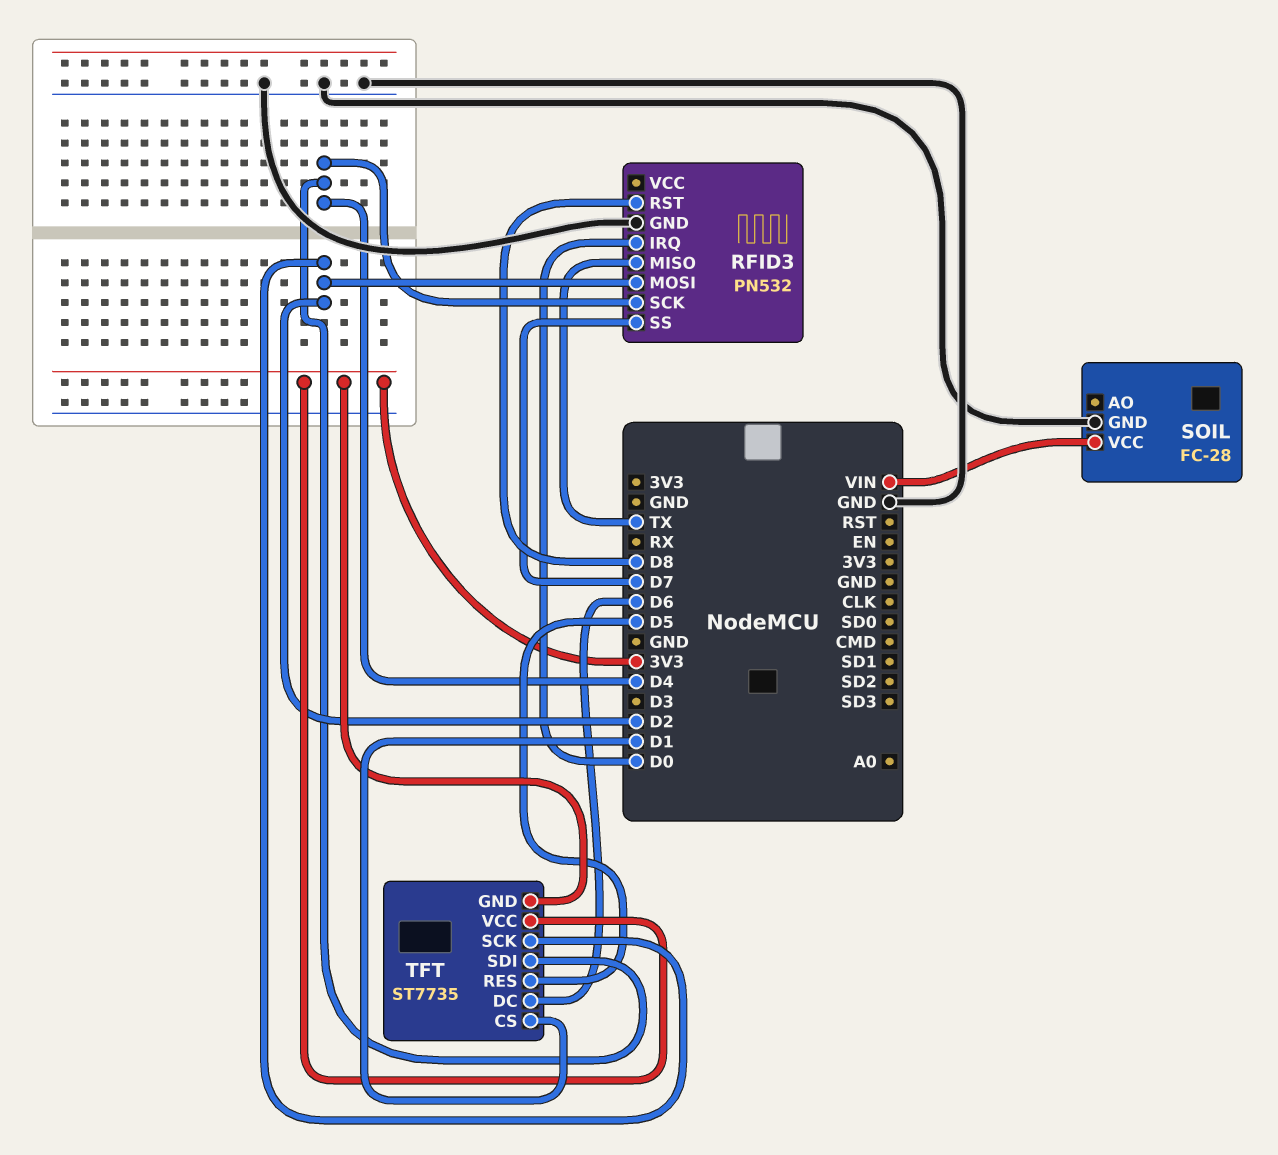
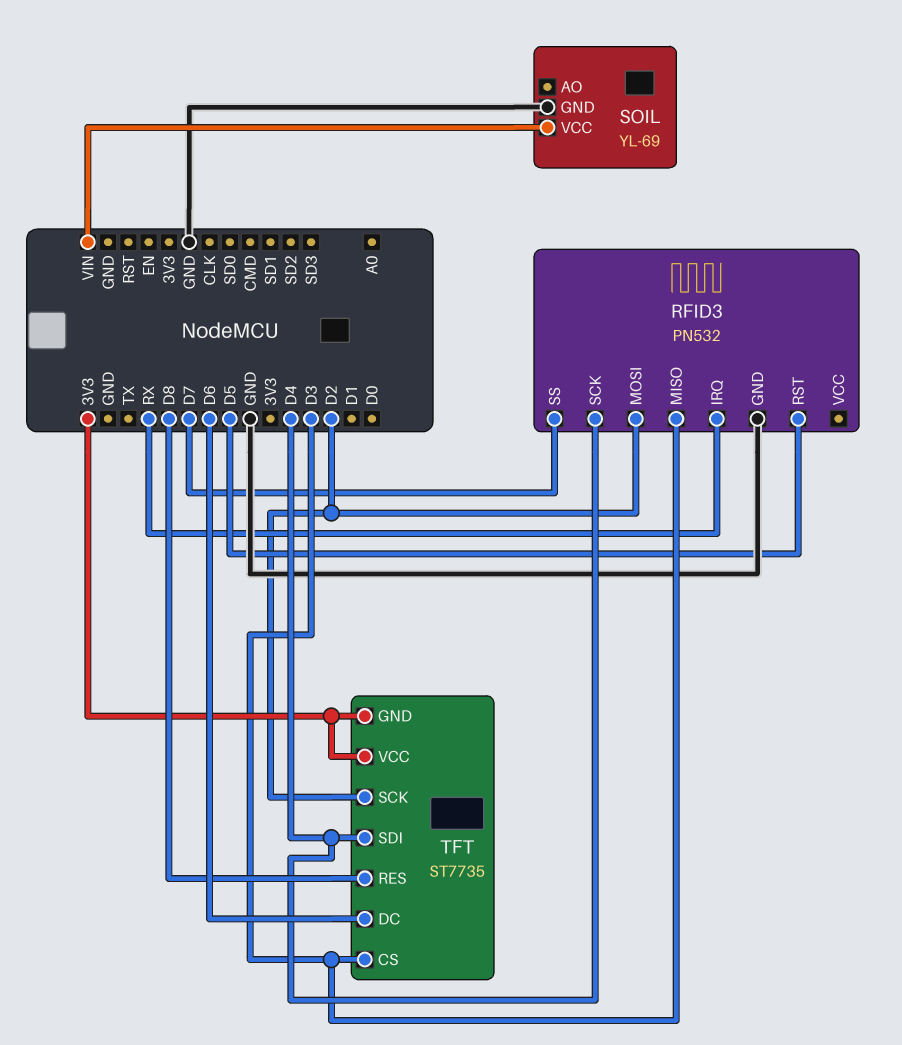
RFID3 pin IRQ: D0 -> RX
RFID3 pin MISO: TX -> D3
RFID3 pin RST: D8 -> D5
SOIL: FC-28 -> YL-69
TFT pin CS: D1 -> D3
TFT pin RES: D5 -> D8

